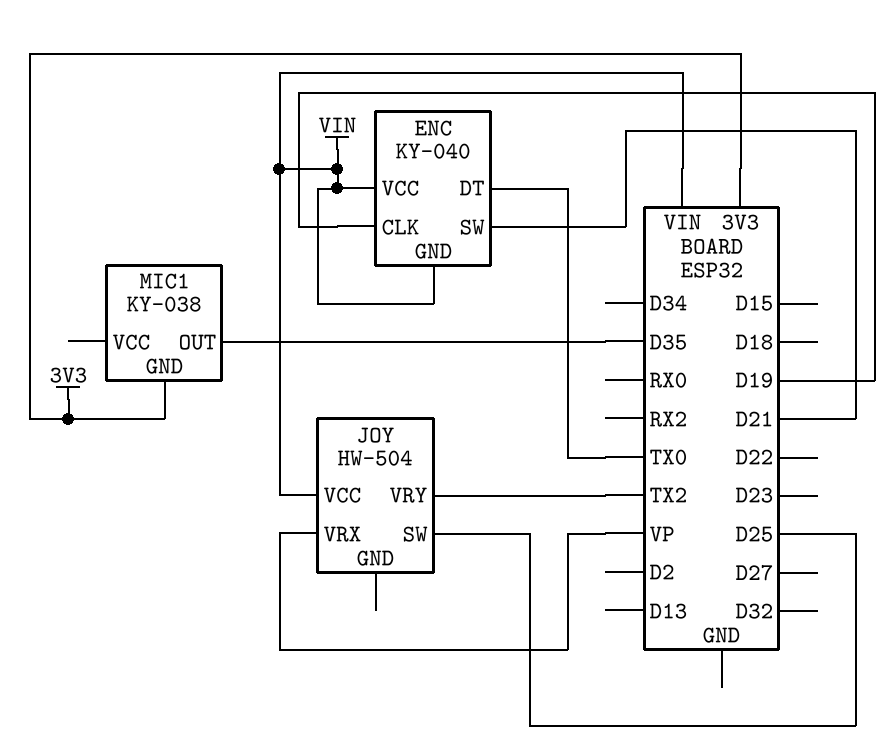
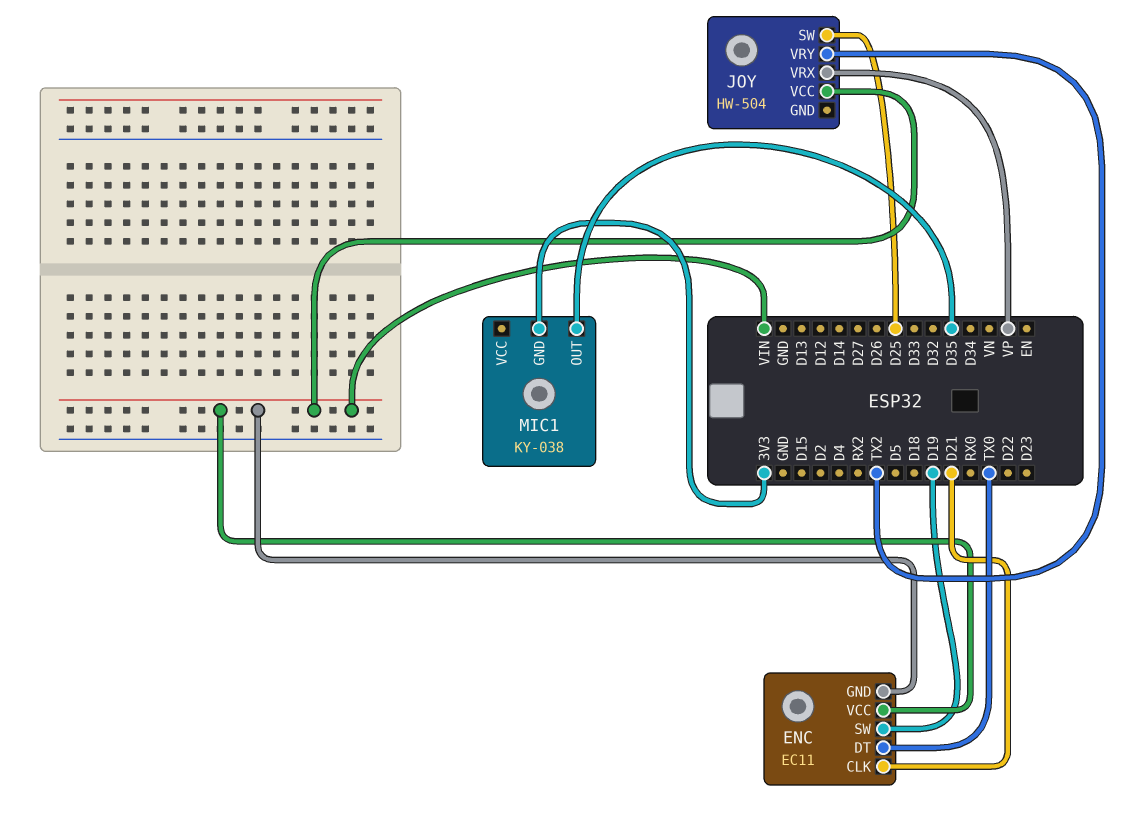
ENC: KY-040 -> EC11
ENC pin CLK: D19 -> D21
ENC pin SW: D21 -> D19

